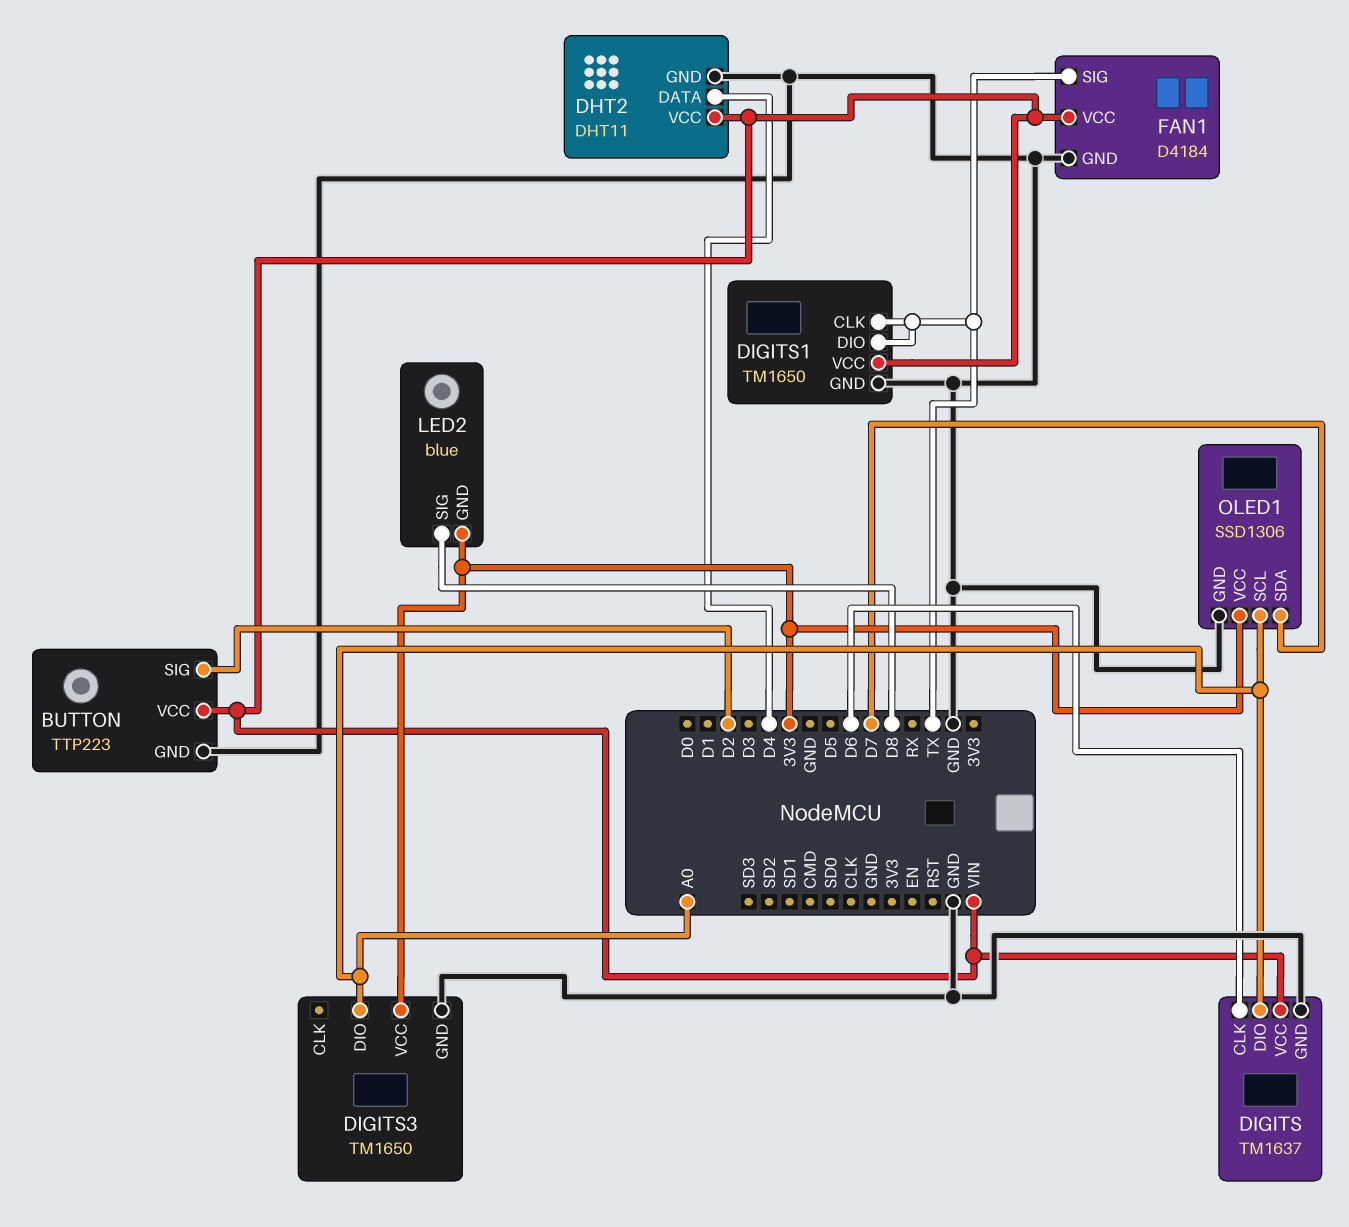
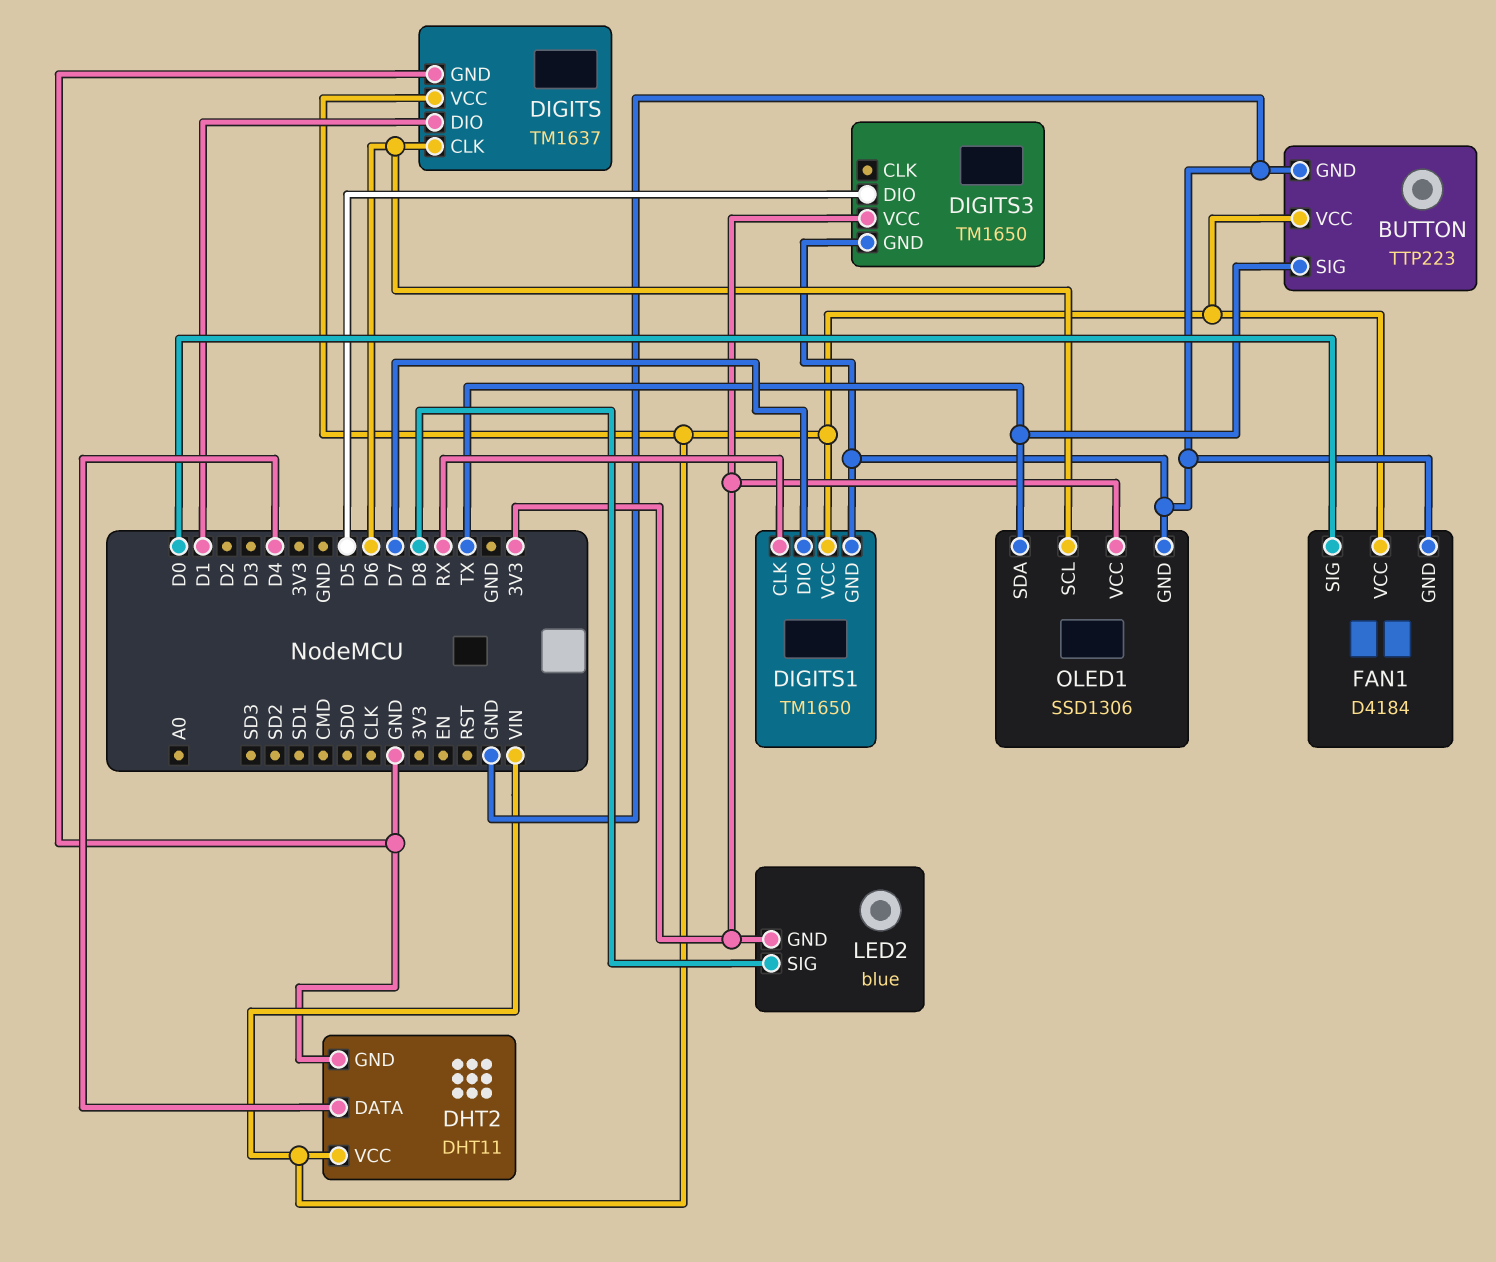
BUTTON pin SIG: D2 -> TX
DIGITS pin DIO: A0 -> D1
DIGITS1 pin CLK: TX -> RX
DIGITS1 pin DIO: TX -> D7
DIGITS3 pin DIO: A0 -> D5
FAN1 pin SIG: TX -> D0
OLED1 pin SCL: A0 -> D6
OLED1 pin SDA: D7 -> TX

